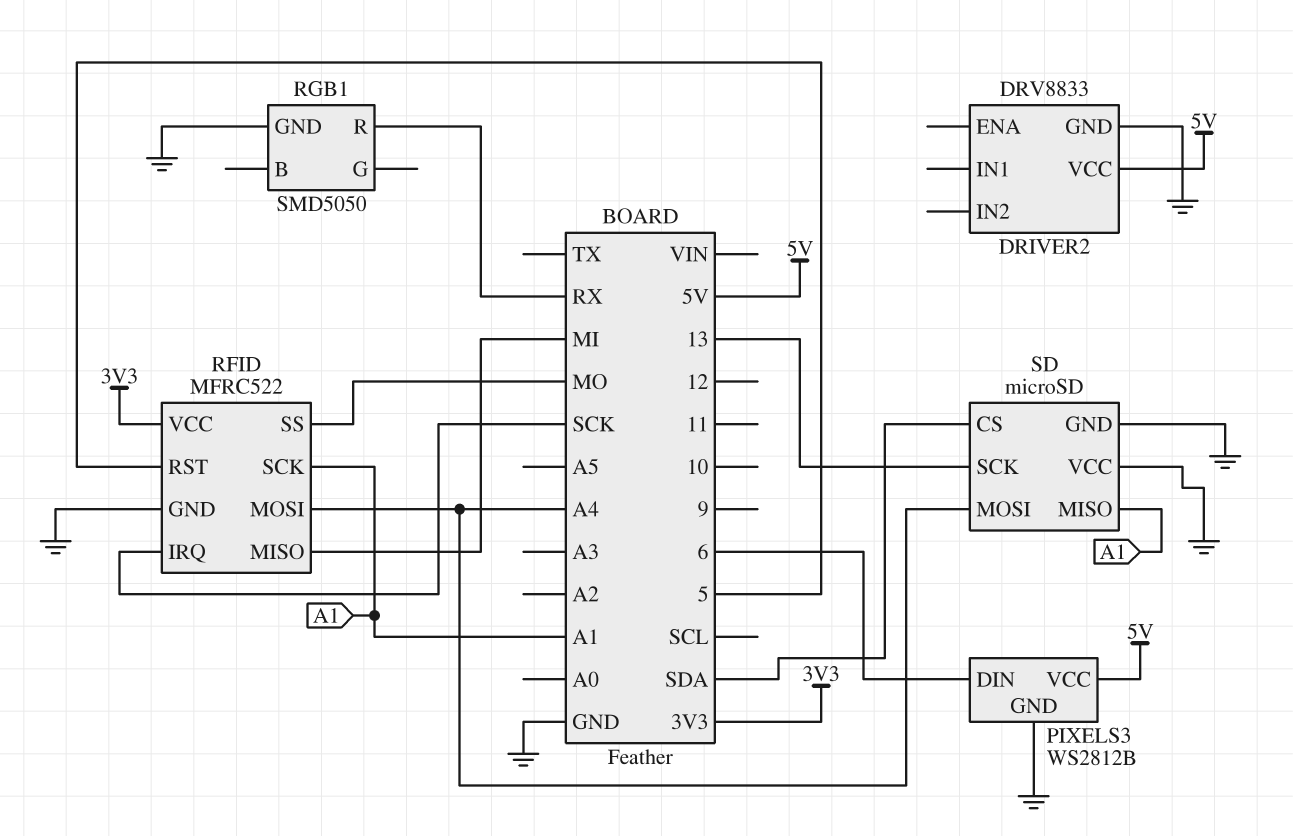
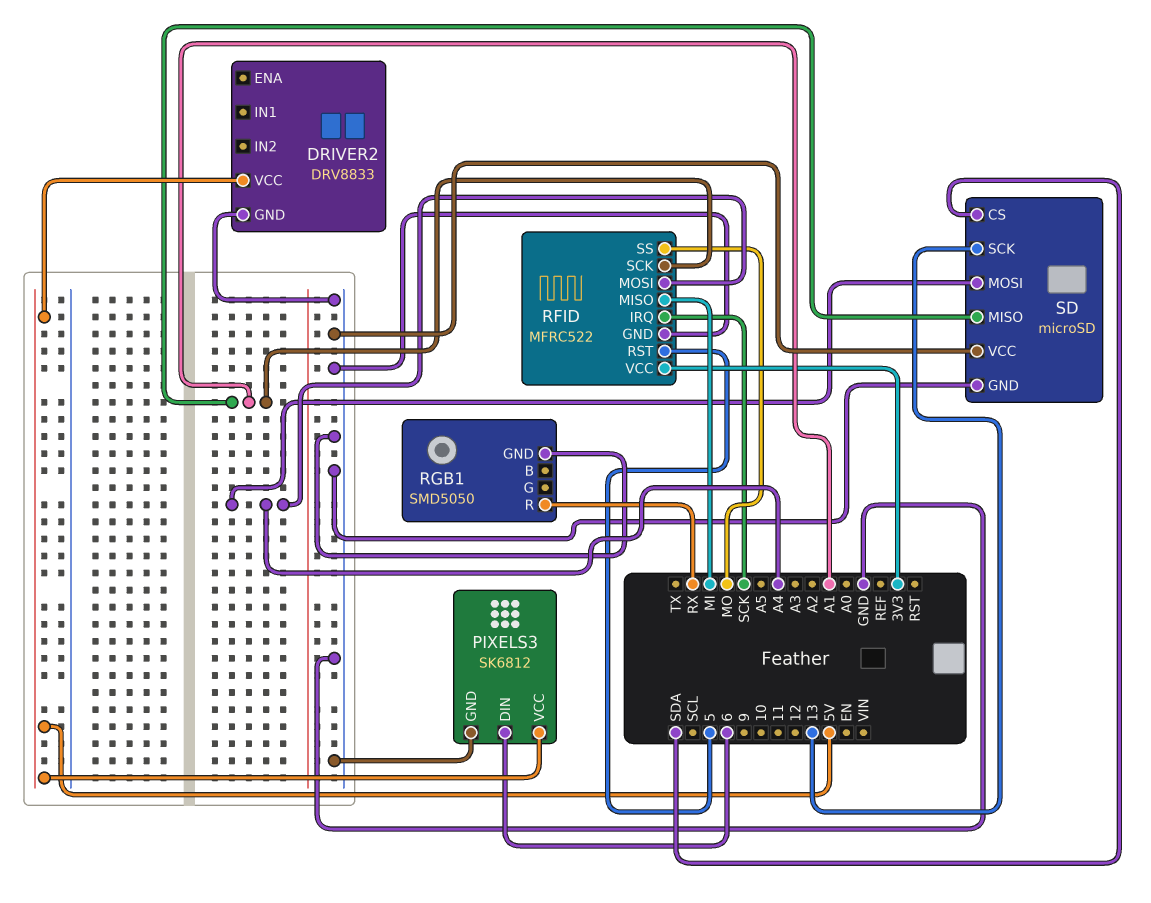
PIXELS3: WS2812B -> SK6812

